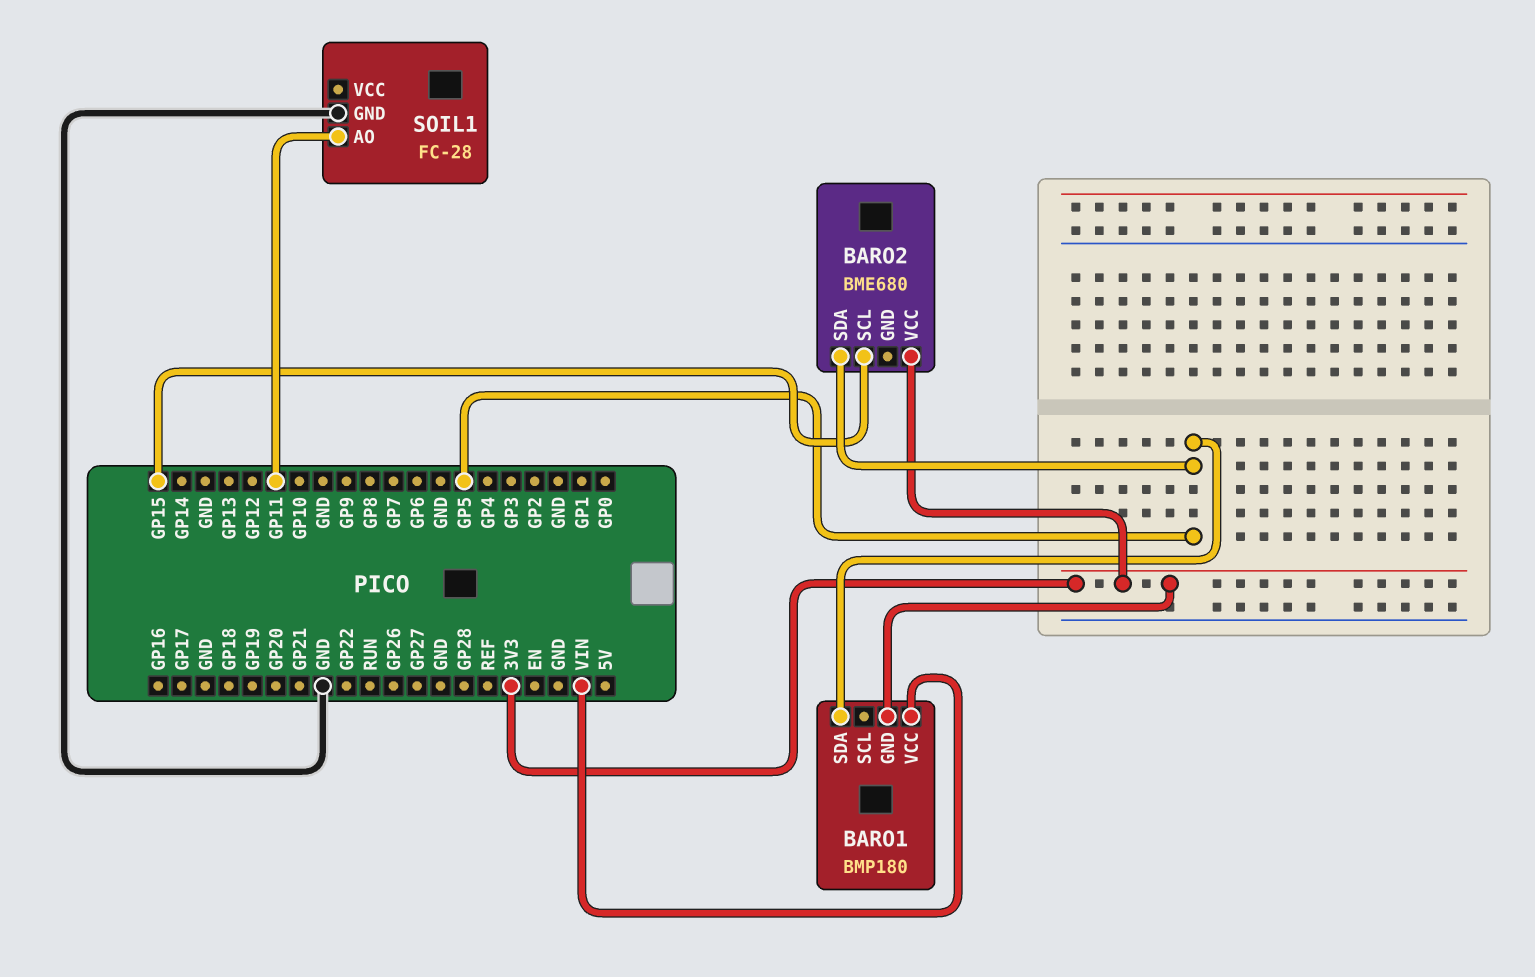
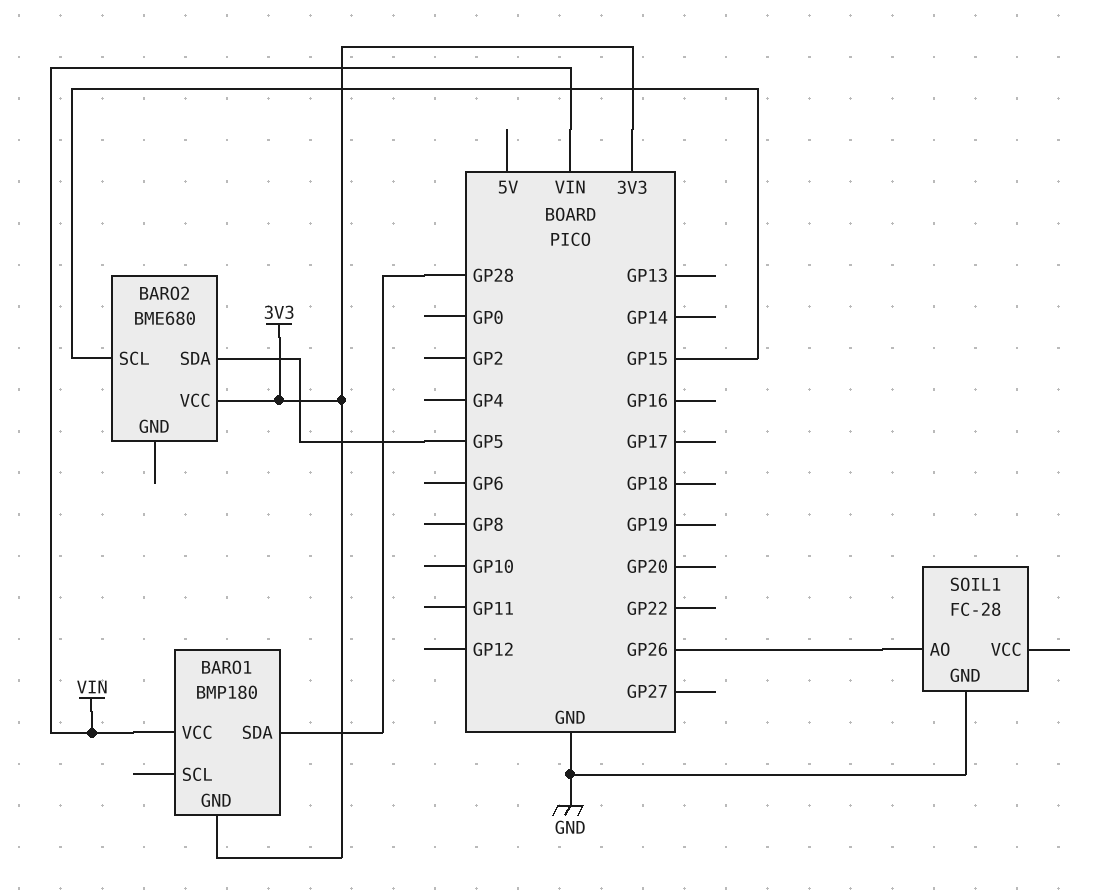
BARO1 pin SDA: GP5 -> GP28
SOIL1 pin AO: GP11 -> GP26

